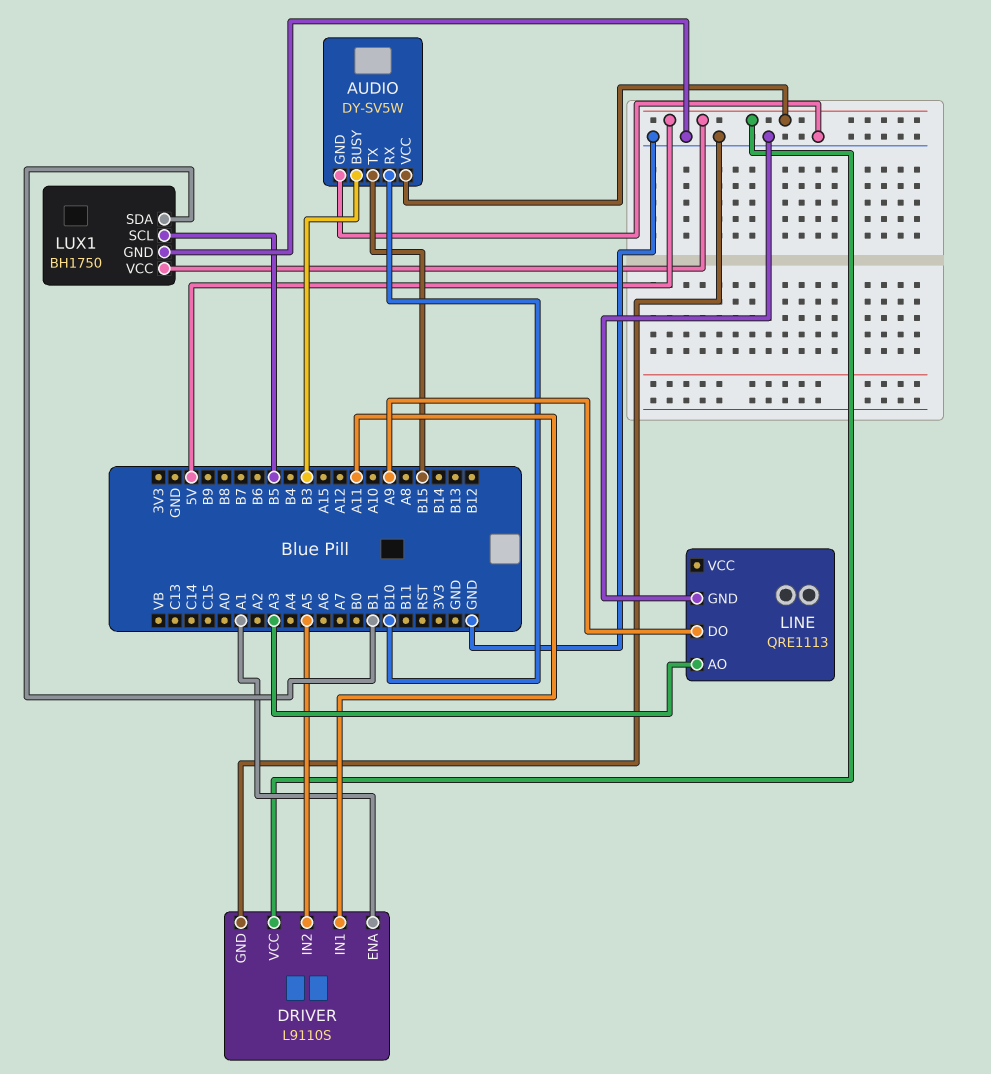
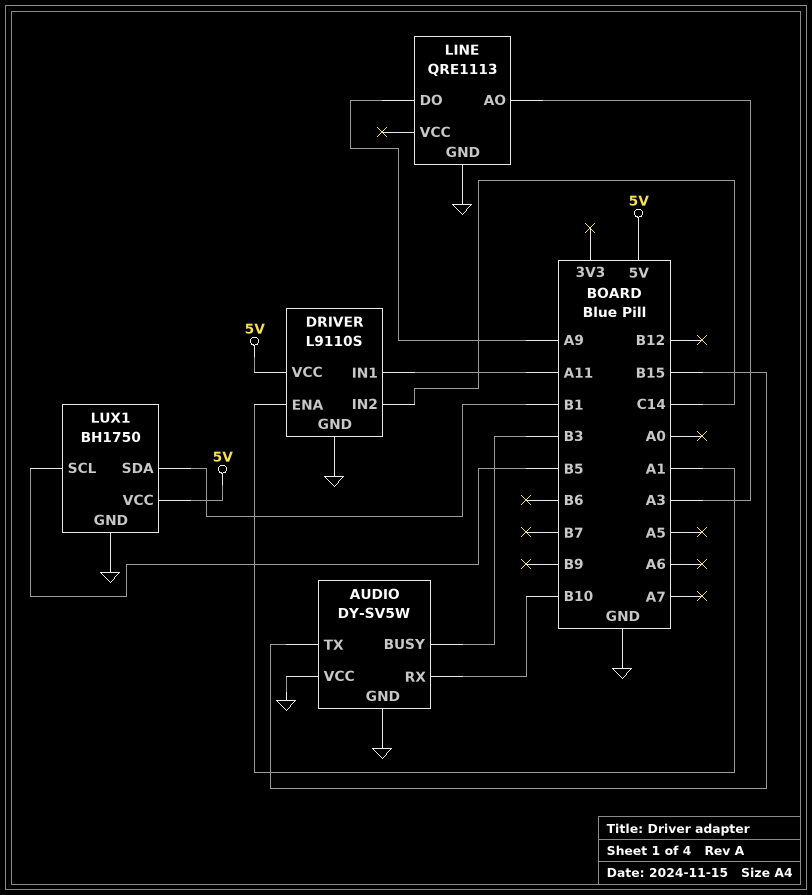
AUDIO pin VCC: 5V -> GND
DRIVER pin IN2: A5 -> C14

